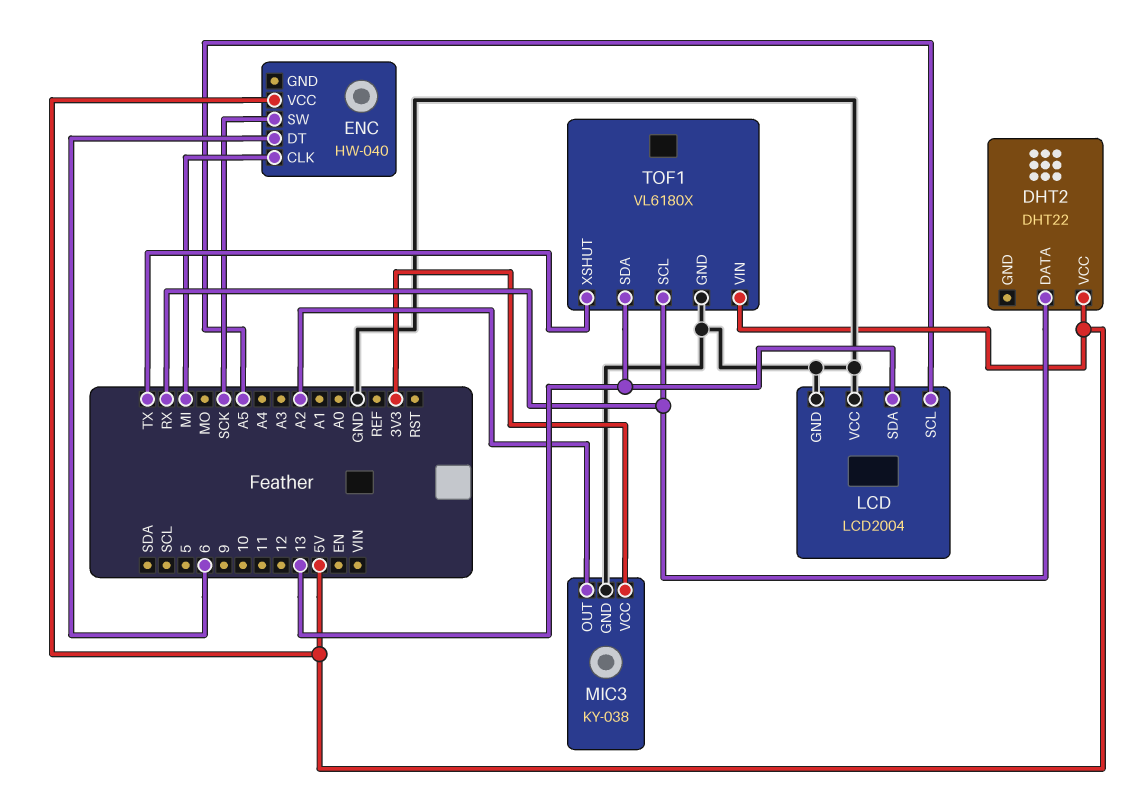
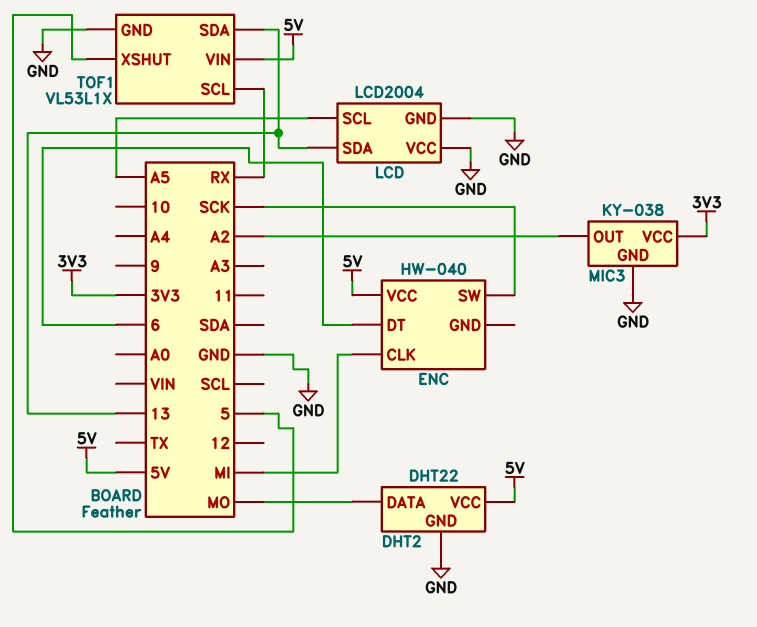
DHT2 pin DATA: RX -> MO
DHT2 pin GND: none -> GND
TOF1: VL6180X -> VL53L1X
TOF1 pin XSHUT: TX -> 5

